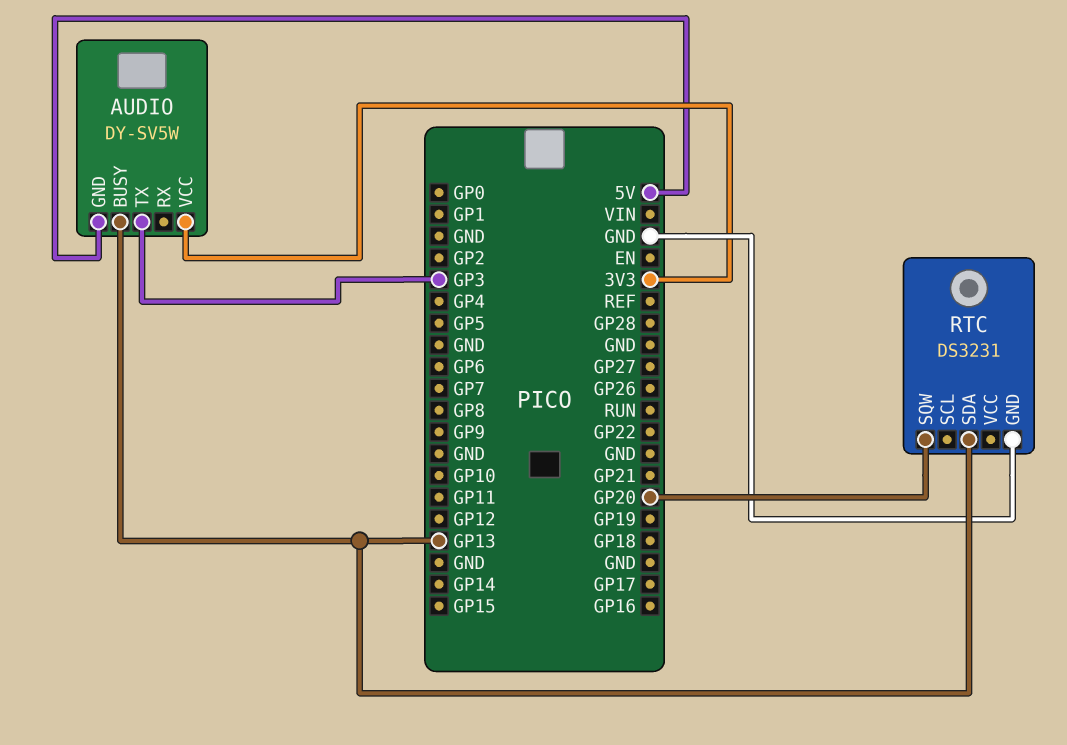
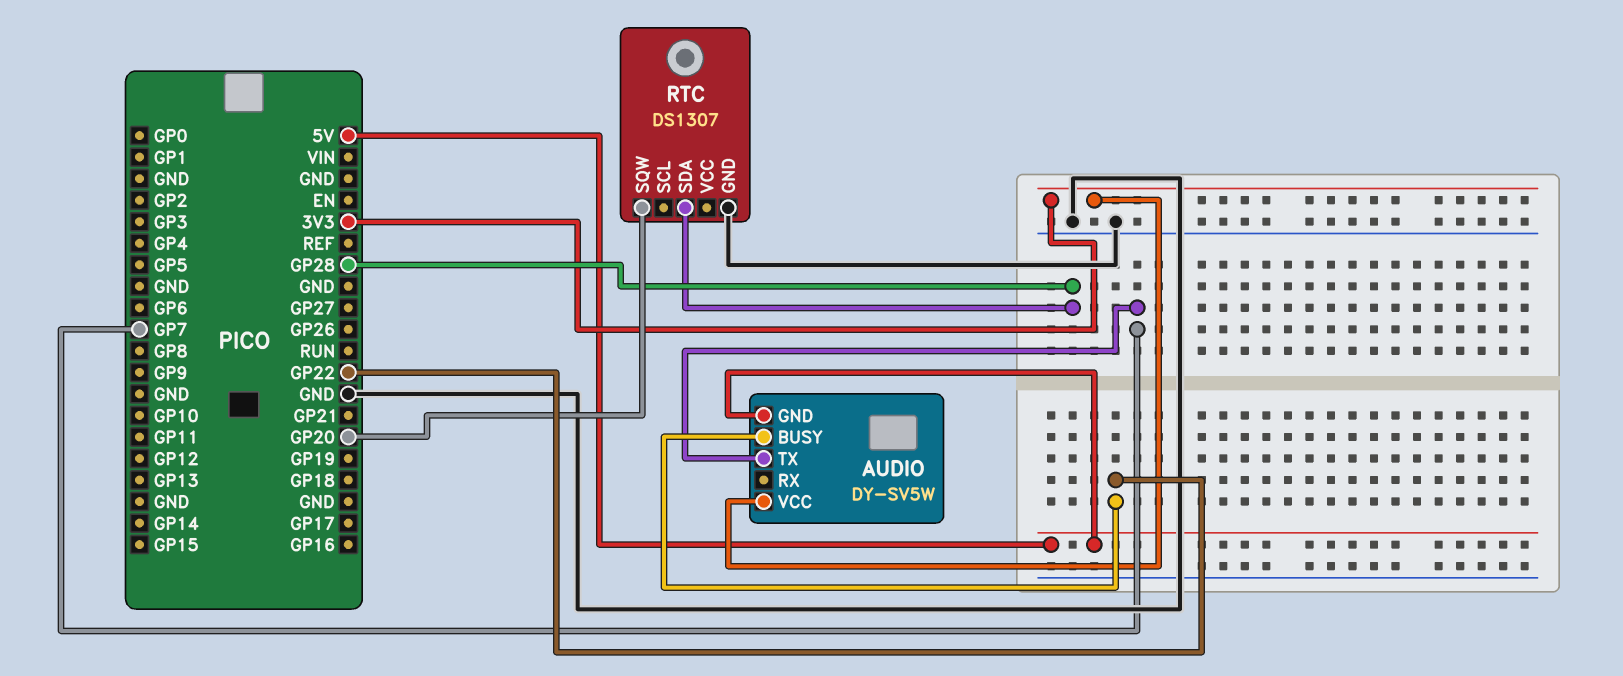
AUDIO pin BUSY: GP13 -> GP22
AUDIO pin TX: GP3 -> GP7
RTC: DS3231 -> DS1307
RTC pin SDA: GP13 -> GP28

